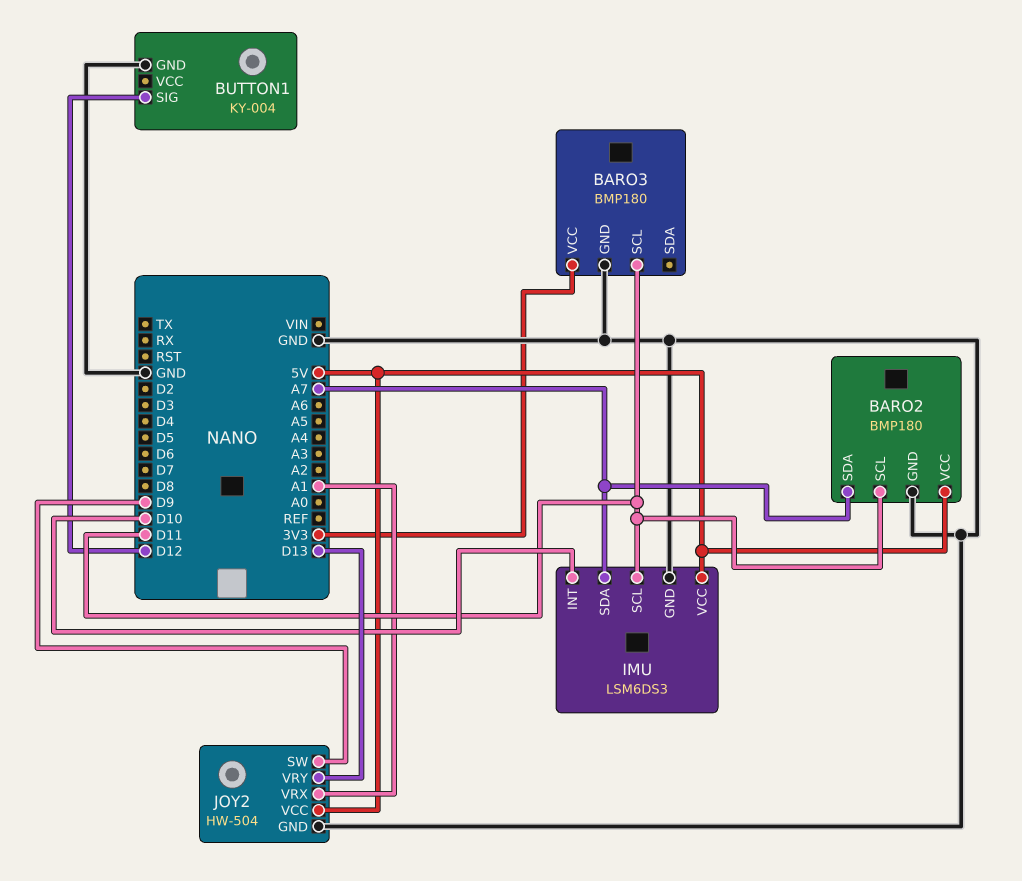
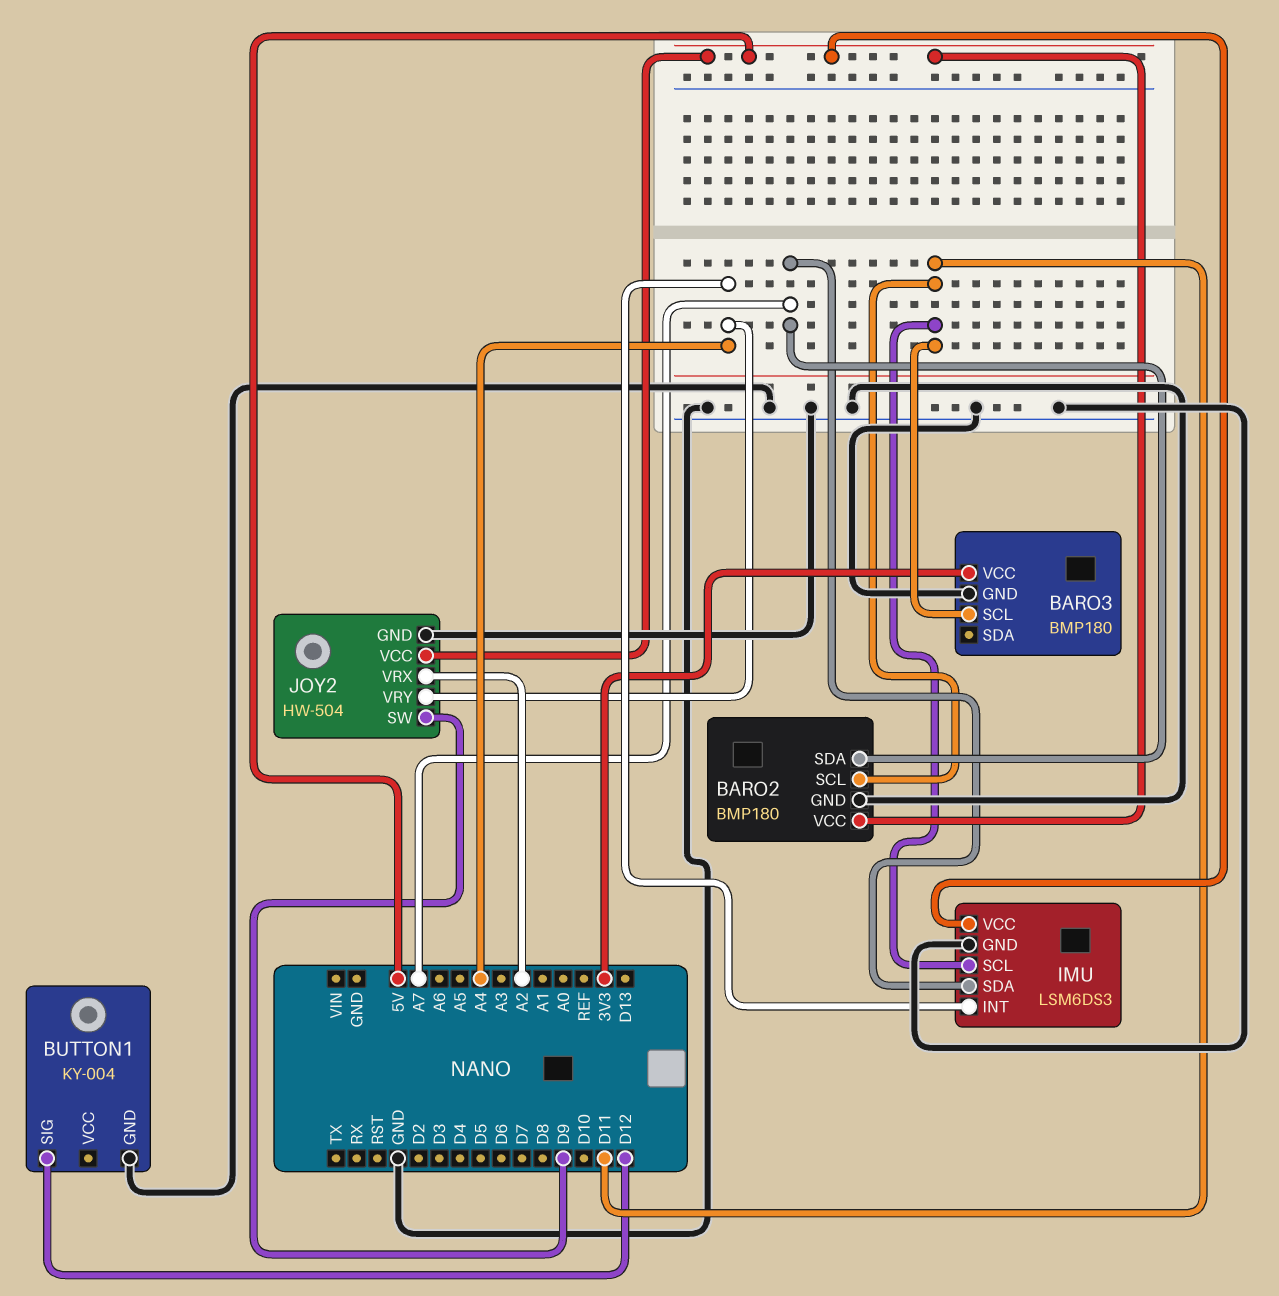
IMU pin INT: D10 -> A4
JOY2 pin VRX: A1 -> A2
JOY2 pin VRY: D13 -> A4

